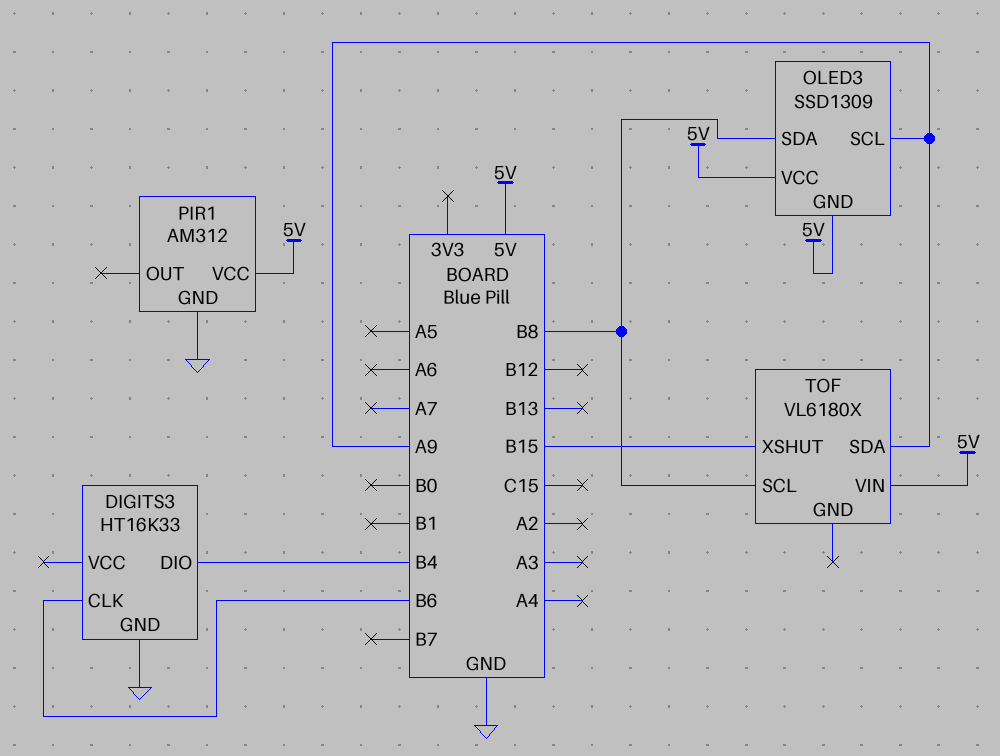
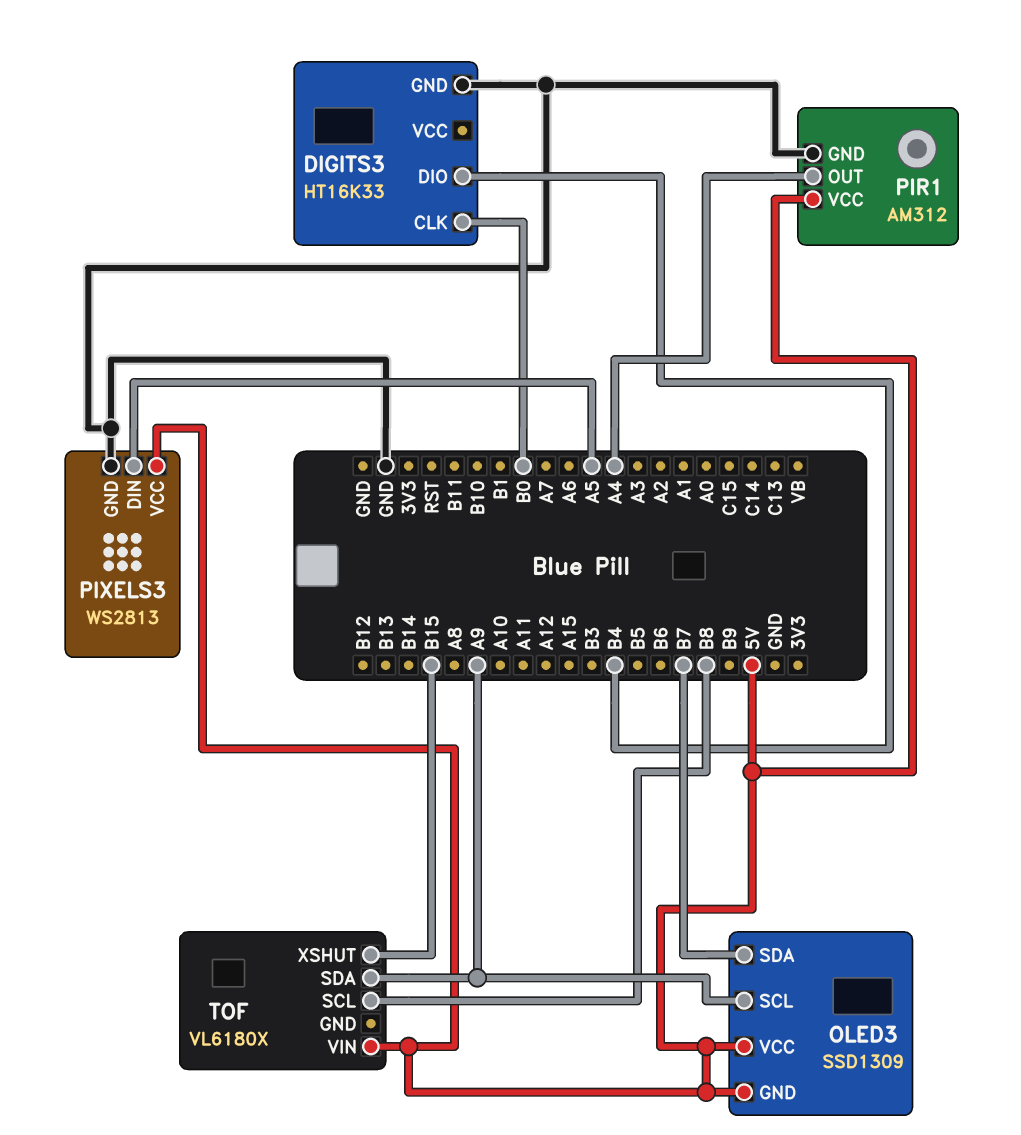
DIGITS3 pin CLK: B6 -> B0
OLED3 pin SDA: B8 -> B7
PIR1 pin OUT: none -> A4
PIXELS3: none -> WS2813
PIXELS3 pin DIN: none -> A5
PIXELS3 pin GND: none -> GND
PIXELS3 pin VCC: none -> 5V

